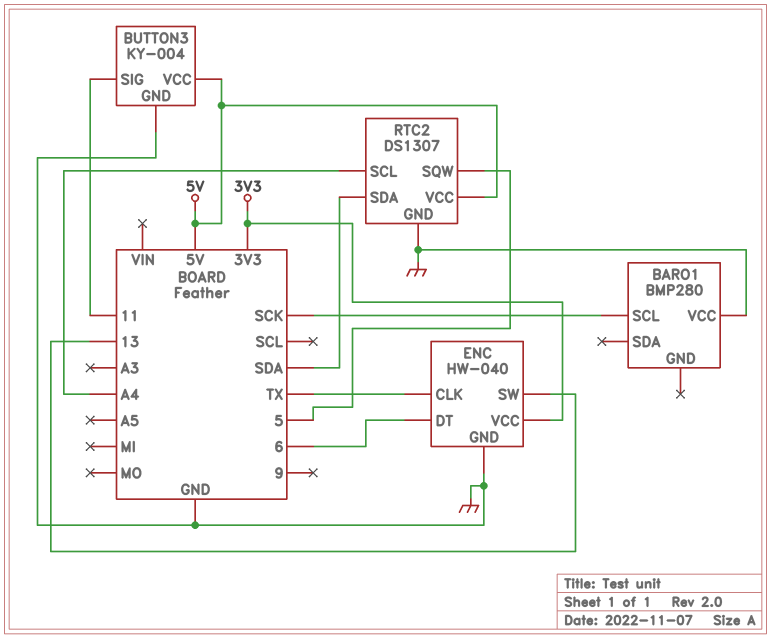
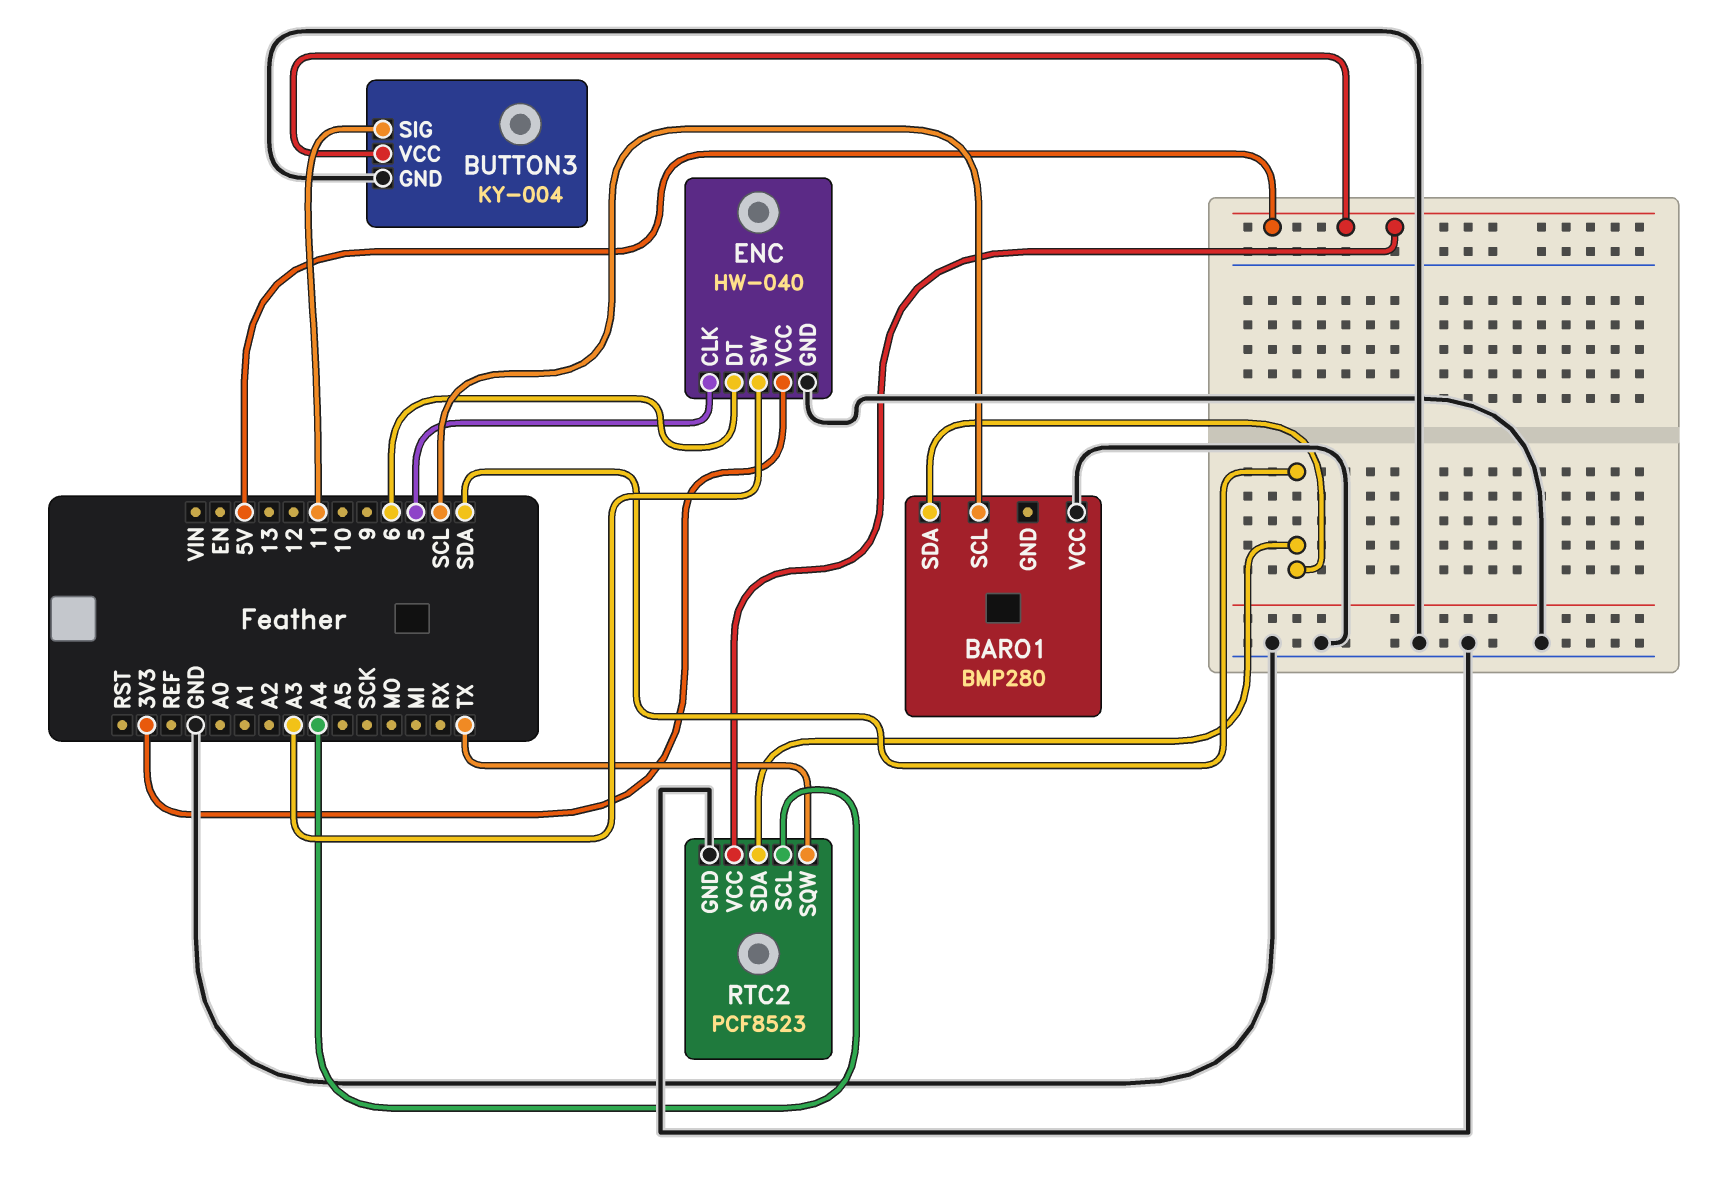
BARO1 pin SCL: SCK -> SCL
BARO1 pin SDA: none -> SDA
ENC pin CLK: TX -> 5
ENC pin SW: 13 -> A3
RTC2: DS1307 -> PCF8523
RTC2 pin SQW: 5 -> TX

